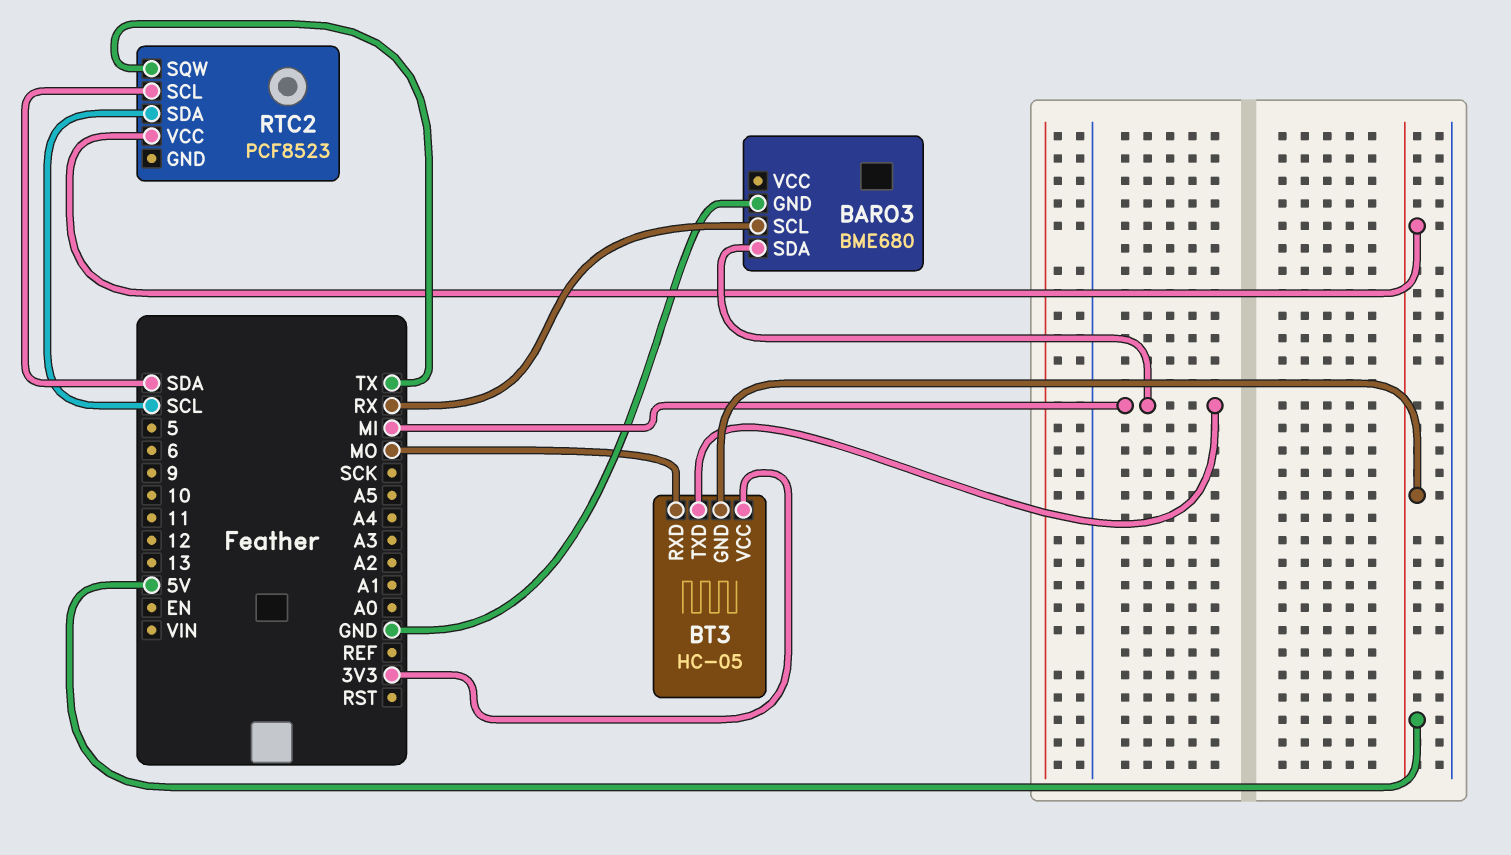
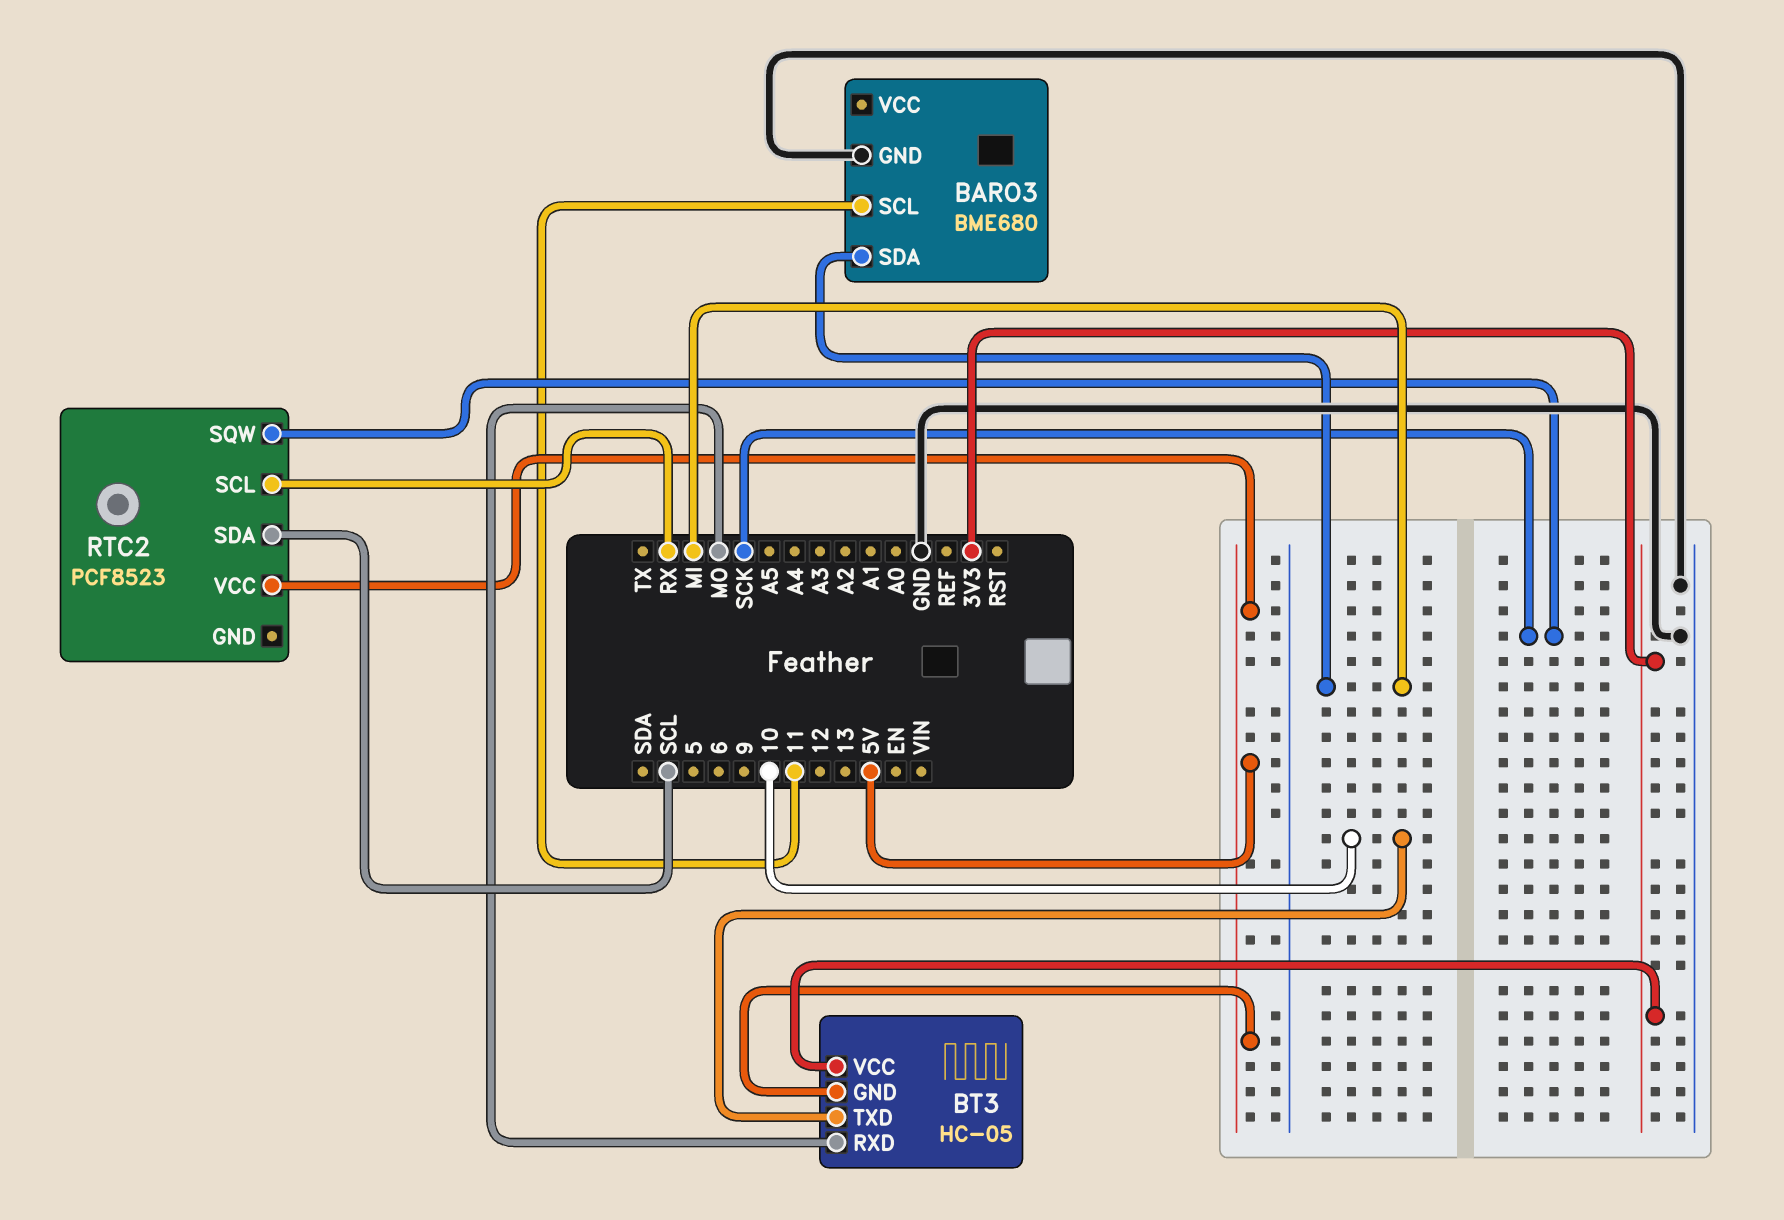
BARO3 pin SCL: RX -> 11
BT3 pin TXD: MI -> 10
RTC2 pin SCL: SDA -> RX
RTC2 pin SQW: TX -> SCK

